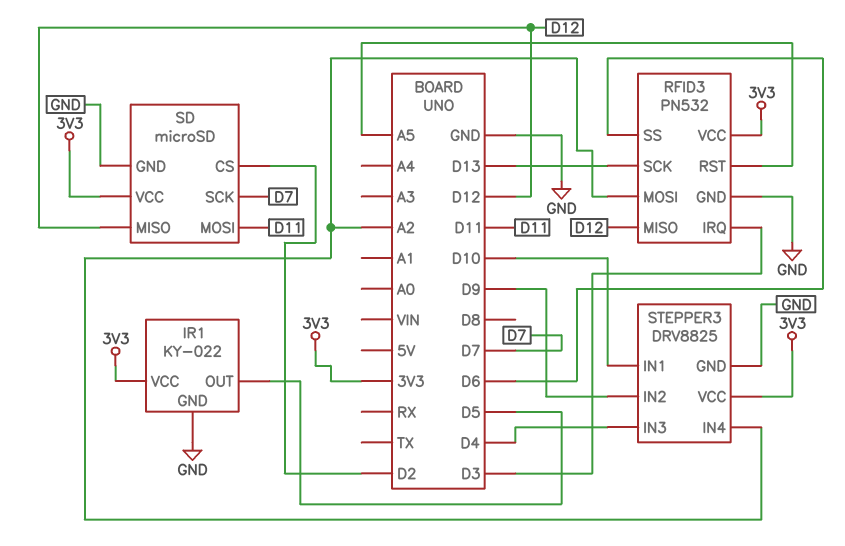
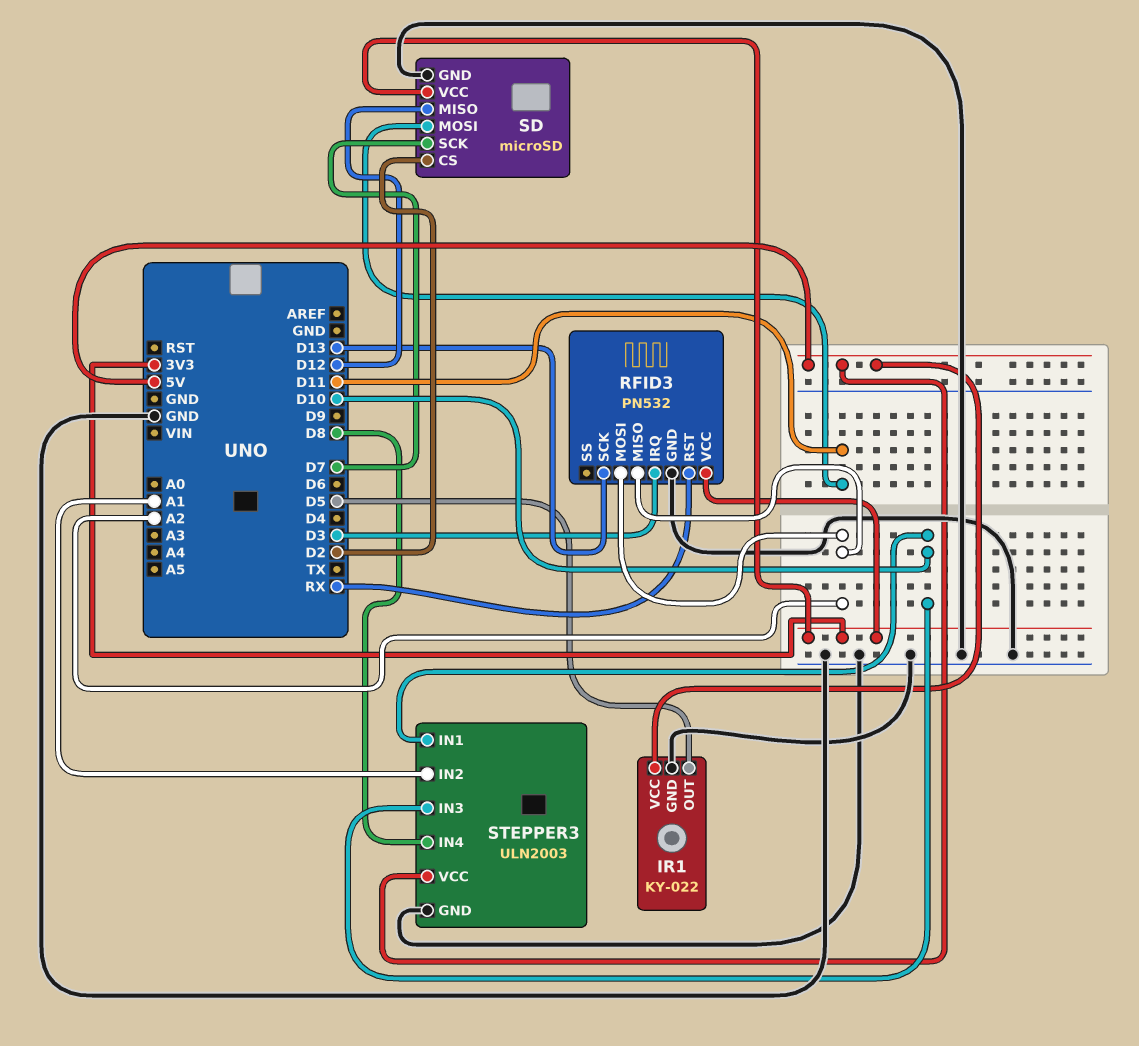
IR1 pin VCC: 3V3 -> 5V
RFID3 pin MISO: D12 -> A2
RFID3 pin RST: A5 -> RX
RFID3 pin SS: D6 -> none
STEPPER3: DRV8825 -> ULN2003
STEPPER3 pin IN2: D9 -> A1
STEPPER3 pin IN3: D4 -> D10
STEPPER3 pin IN4: A2 -> D8
STEPPER3 pin VCC: 3V3 -> 5V

